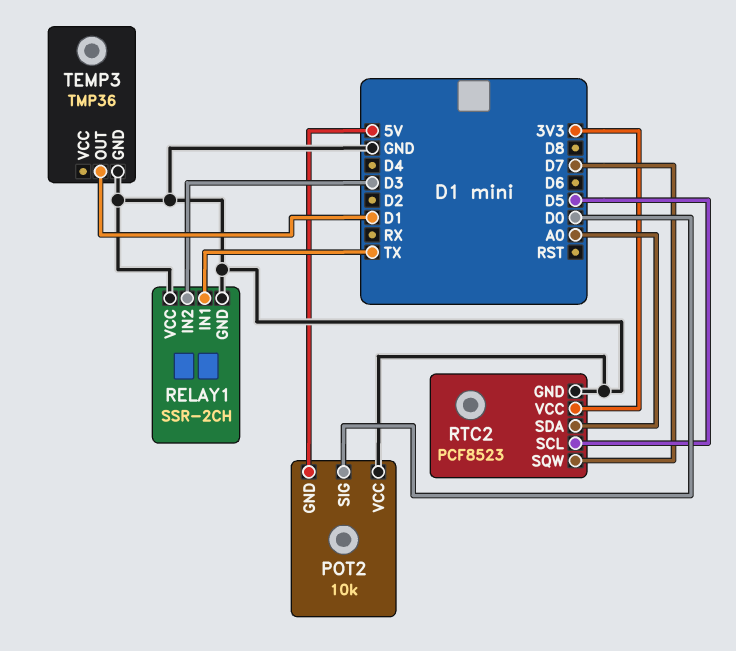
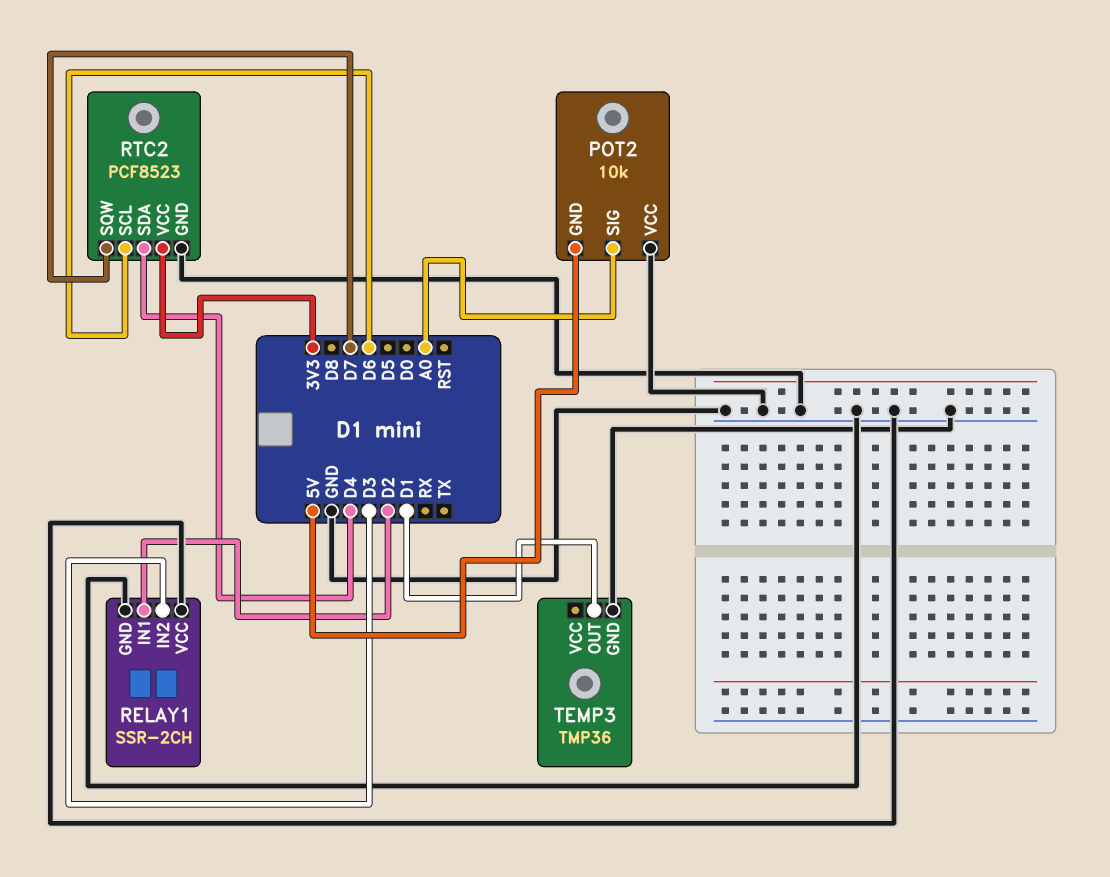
POT2 pin SIG: D0 -> A0
RELAY1 pin IN1: TX -> D2
RTC2 pin SCL: D5 -> D6
RTC2 pin SDA: A0 -> D4

